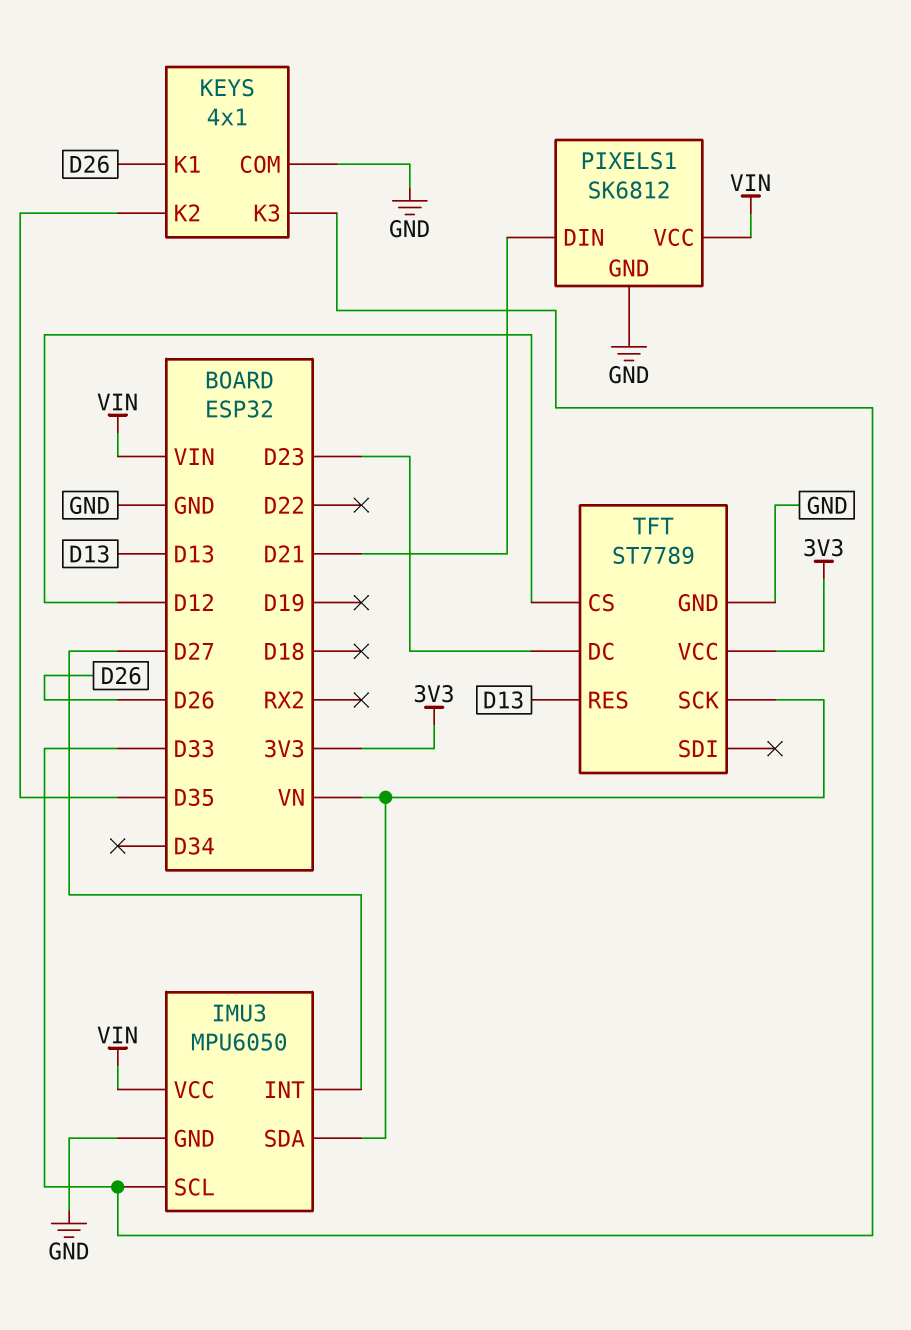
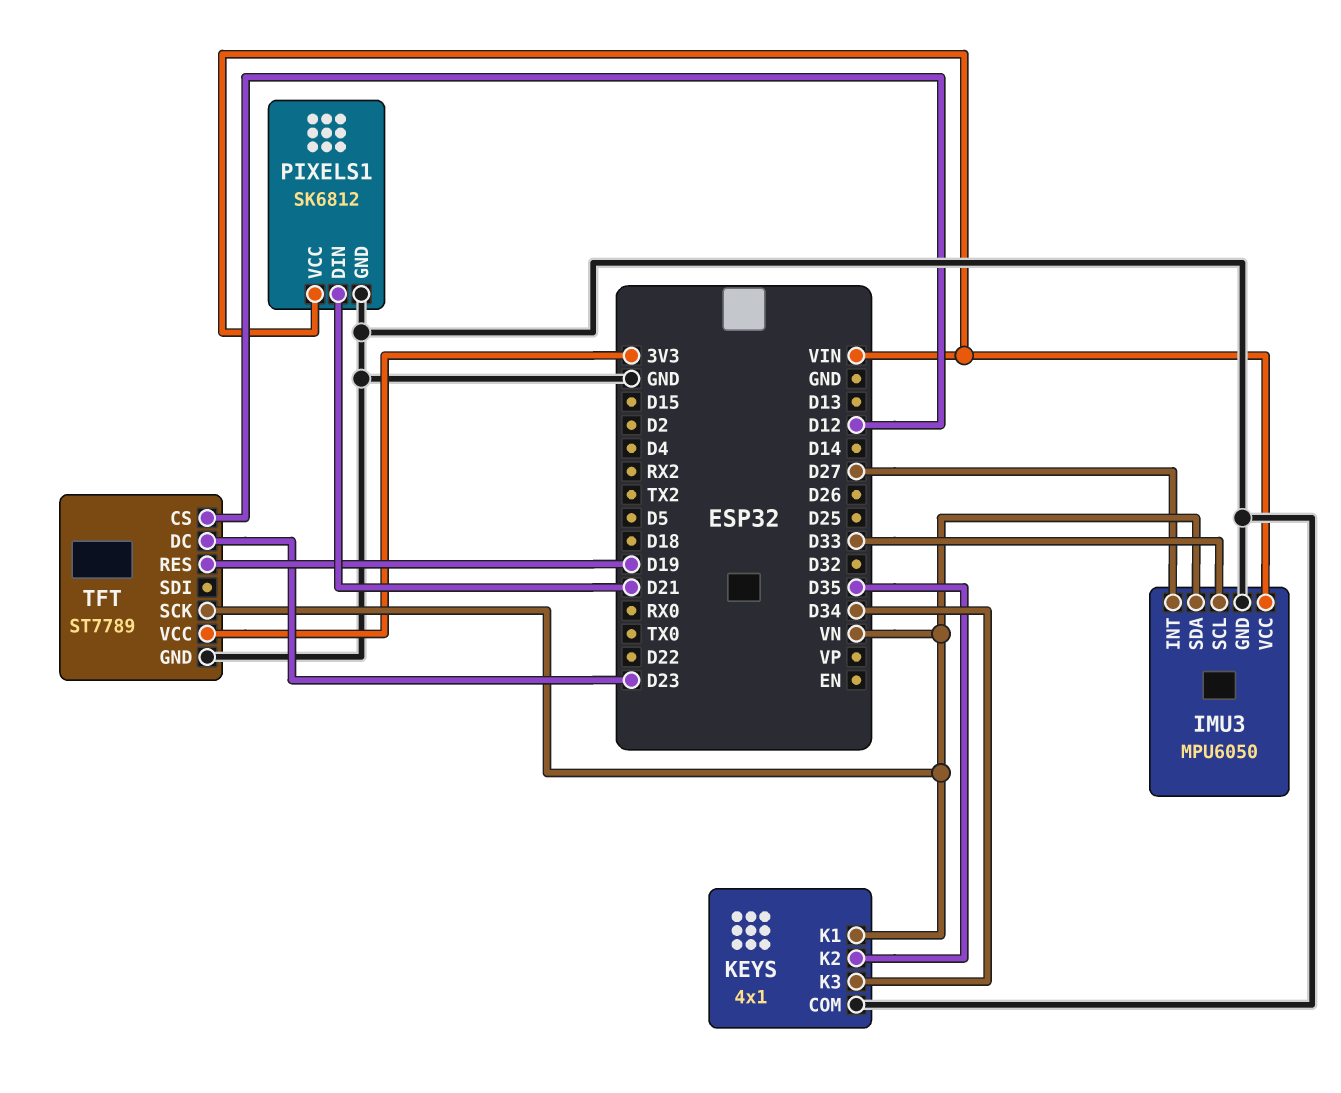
KEYS pin K1: D26 -> VN
KEYS pin K3: D33 -> D34
TFT pin RES: D13 -> D19

